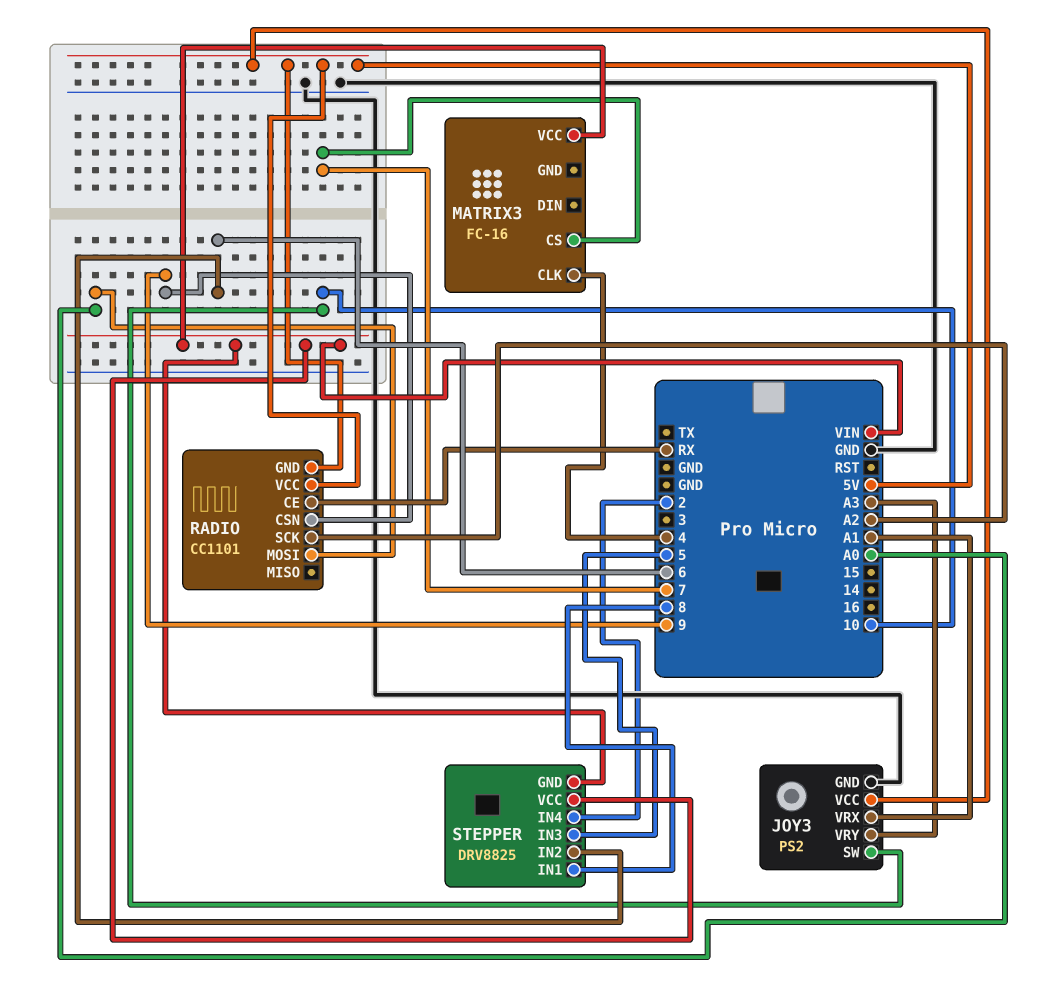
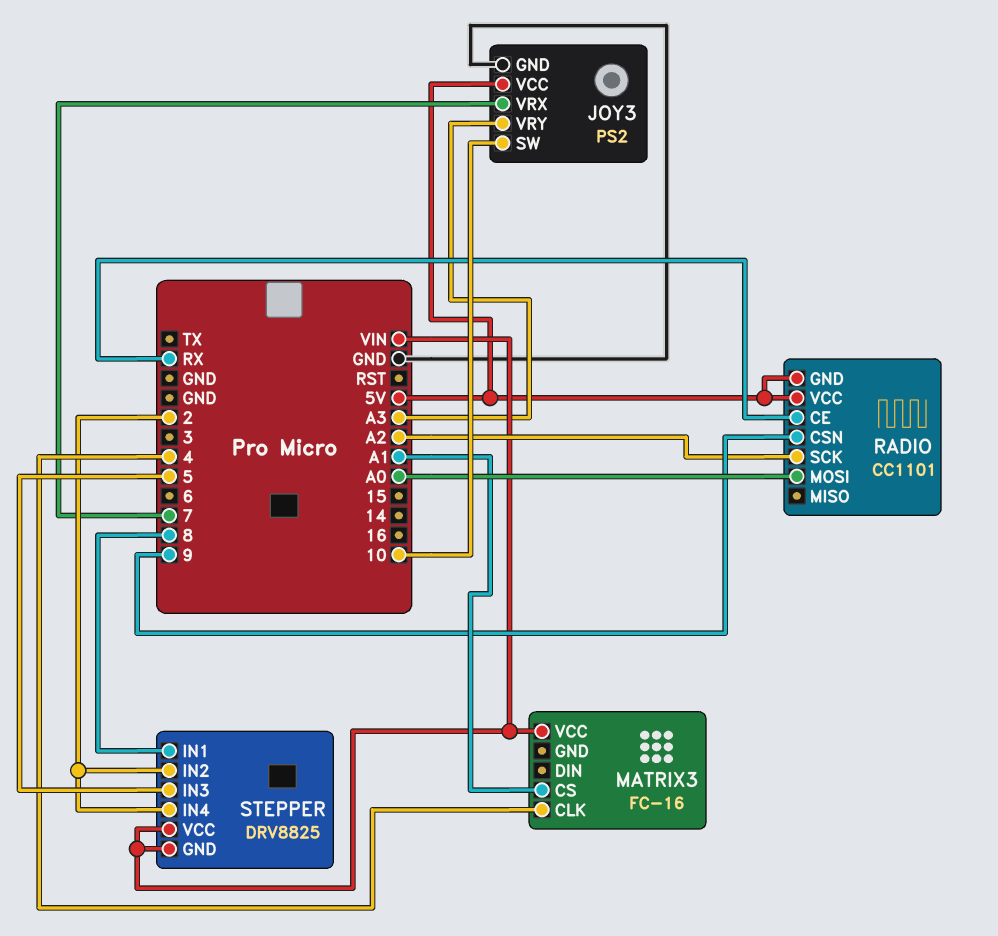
JOY3 pin VRX: A1 -> 7
MATRIX3 pin CS: 7 -> A1
STEPPER pin IN2: 6 -> 2

